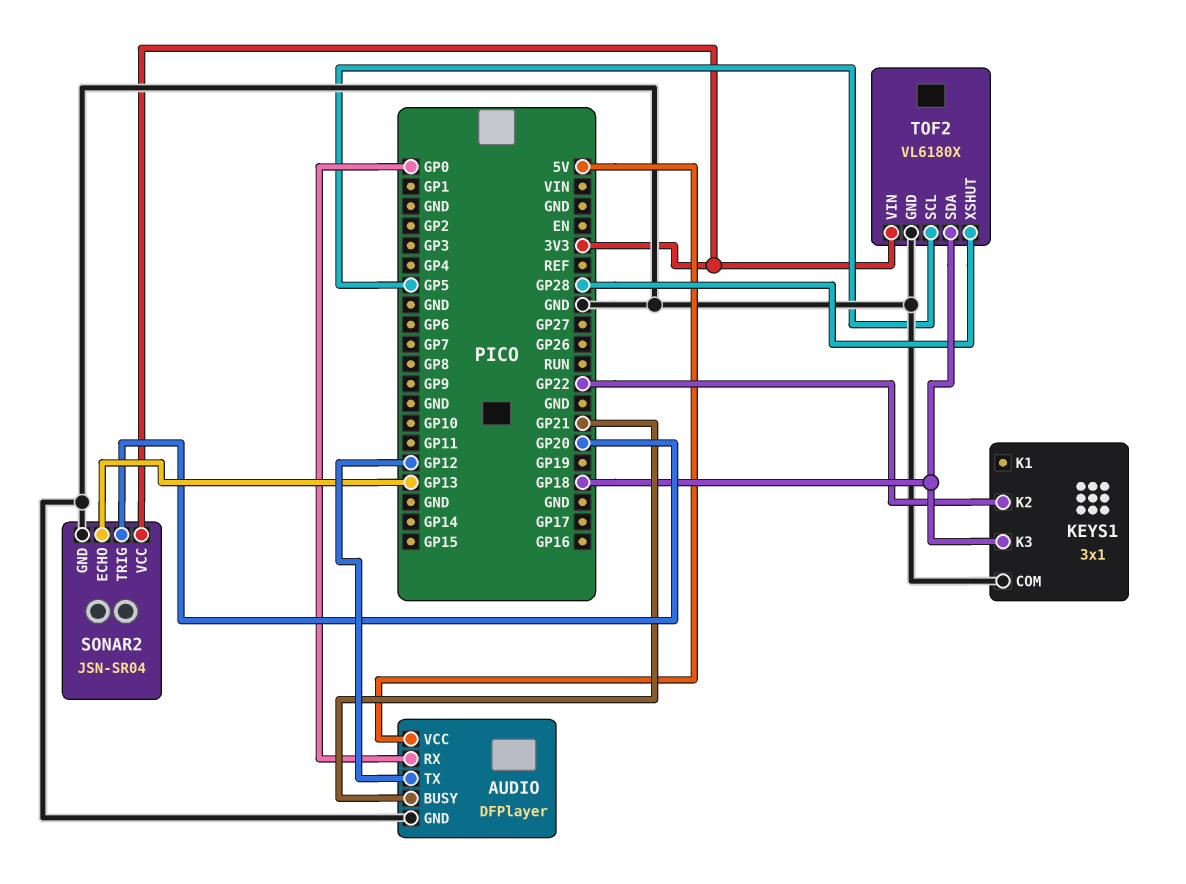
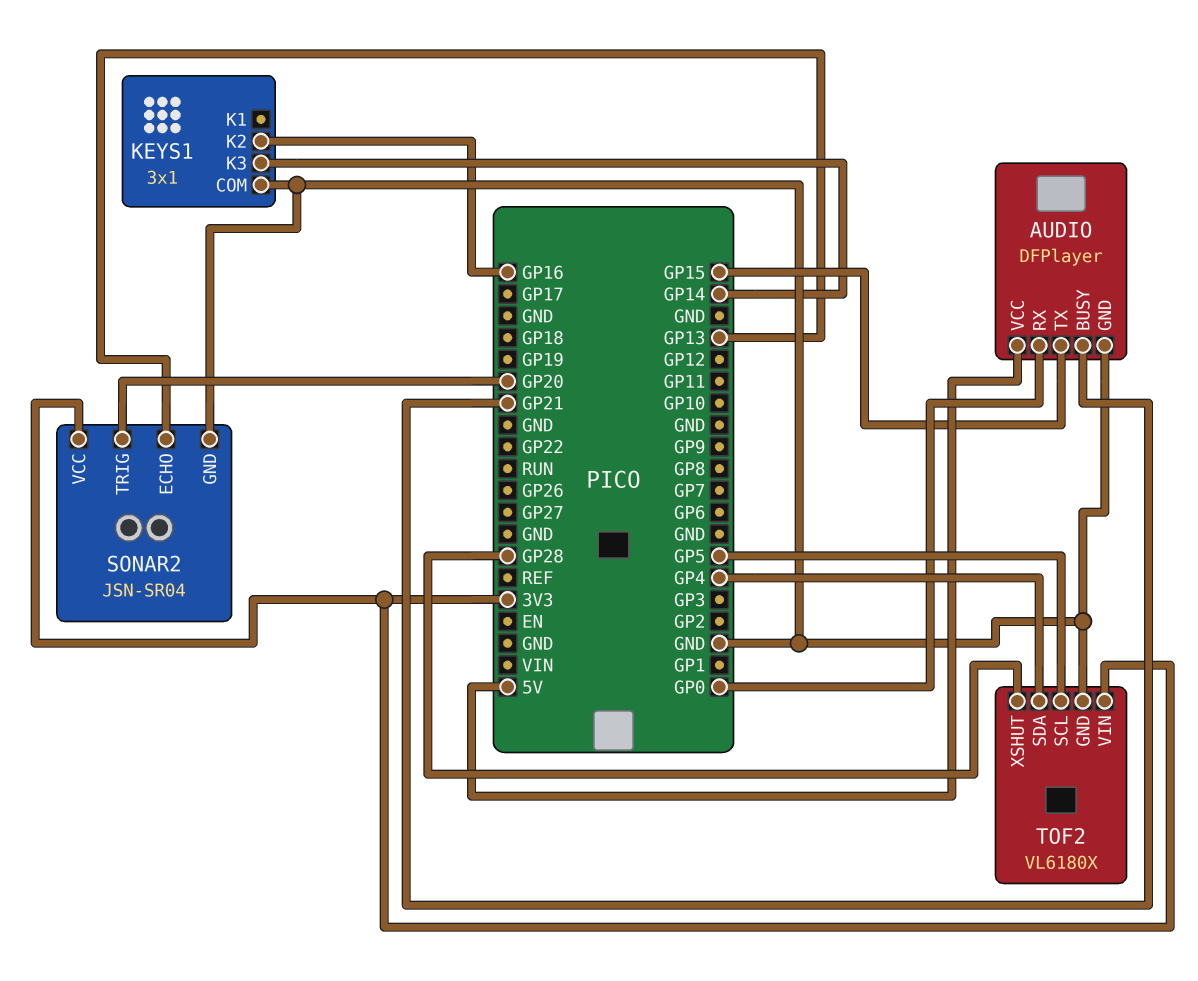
AUDIO pin TX: GP12 -> GP15
KEYS1 pin K2: GP22 -> GP16
KEYS1 pin K3: GP18 -> GP14
TOF2 pin SDA: GP18 -> GP4

